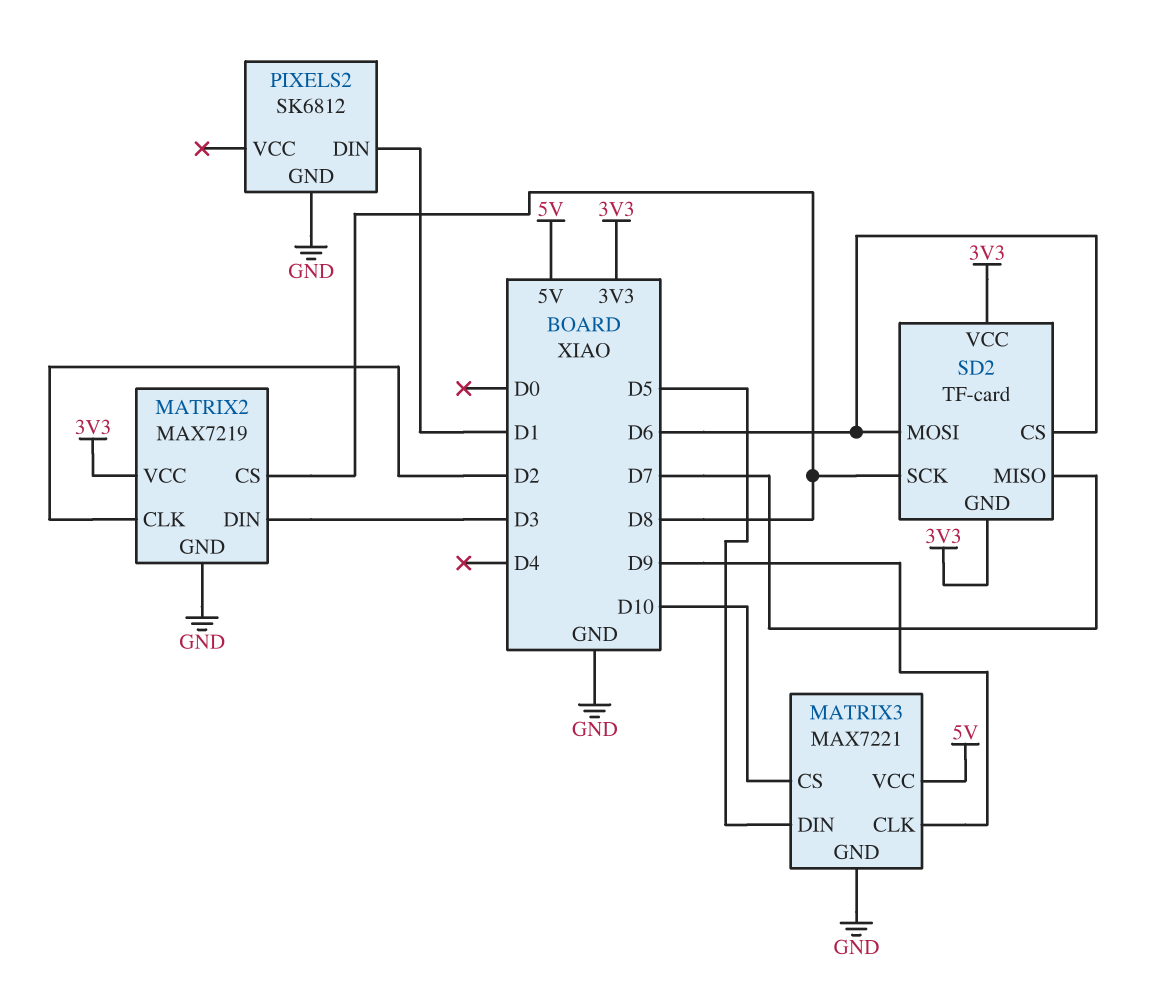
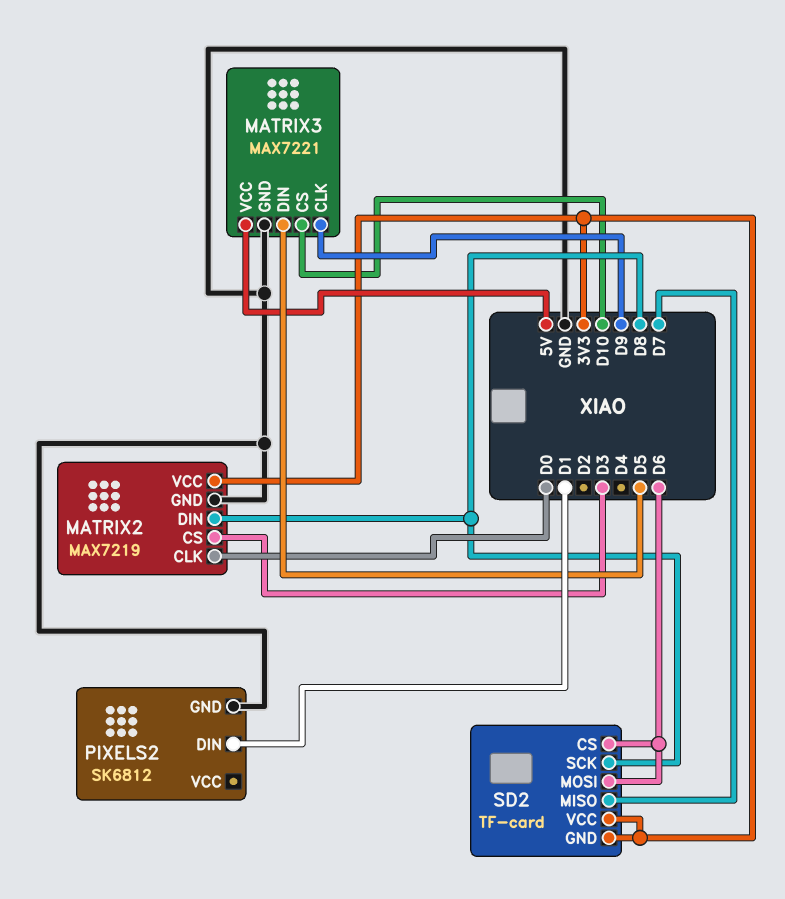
MATRIX2 pin CLK: D2 -> D0
MATRIX2 pin CS: D8 -> D3
MATRIX2 pin DIN: D3 -> D8

